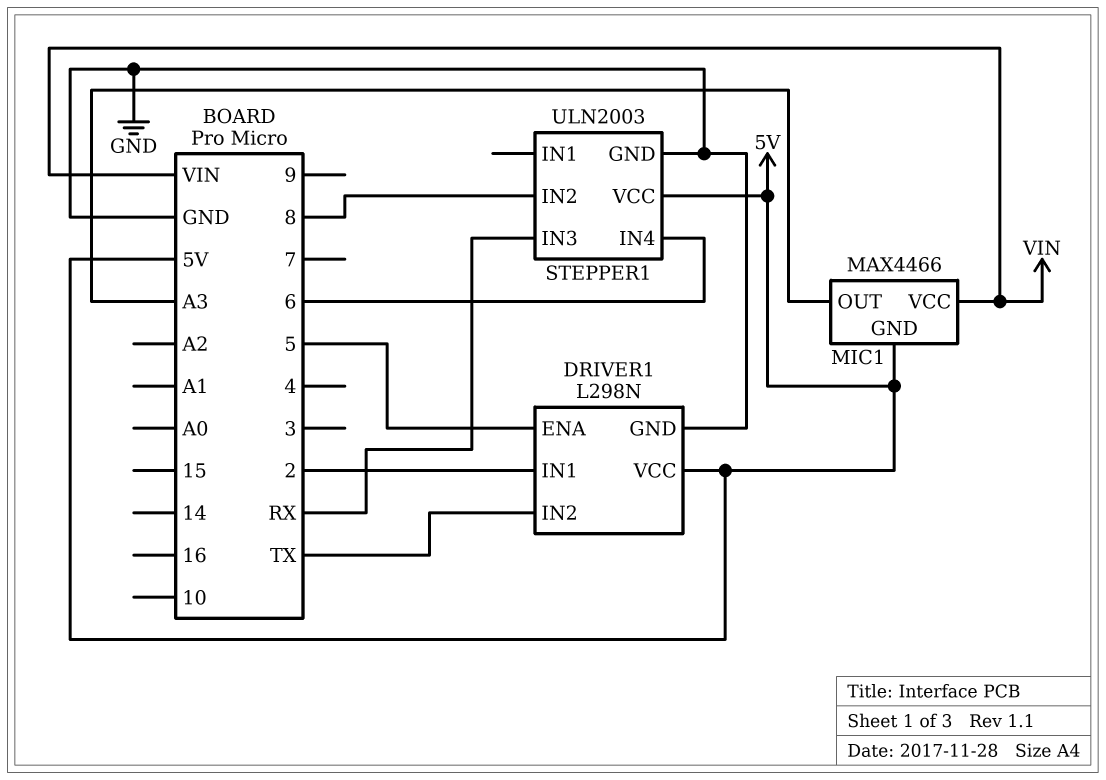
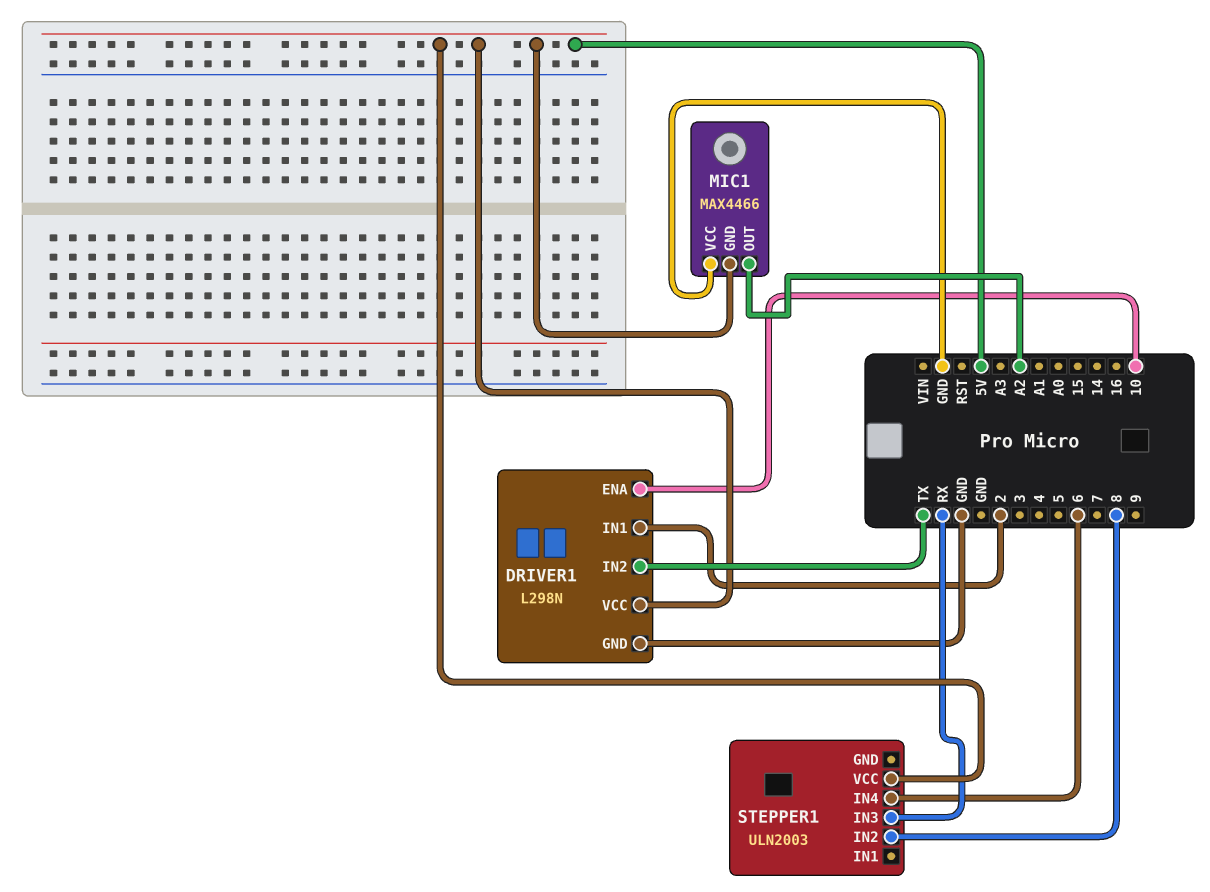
DRIVER1 pin ENA: 5 -> 10
MIC1 pin OUT: A3 -> A2
MIC1 pin VCC: VIN -> GND
STEPPER1 pin GND: GND -> none

